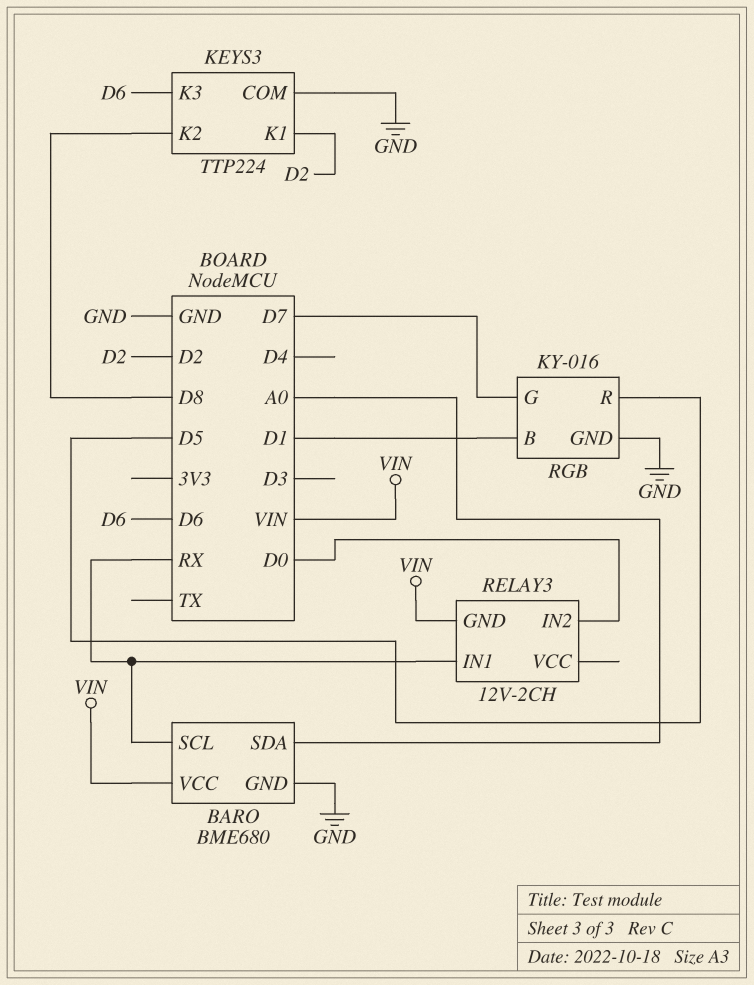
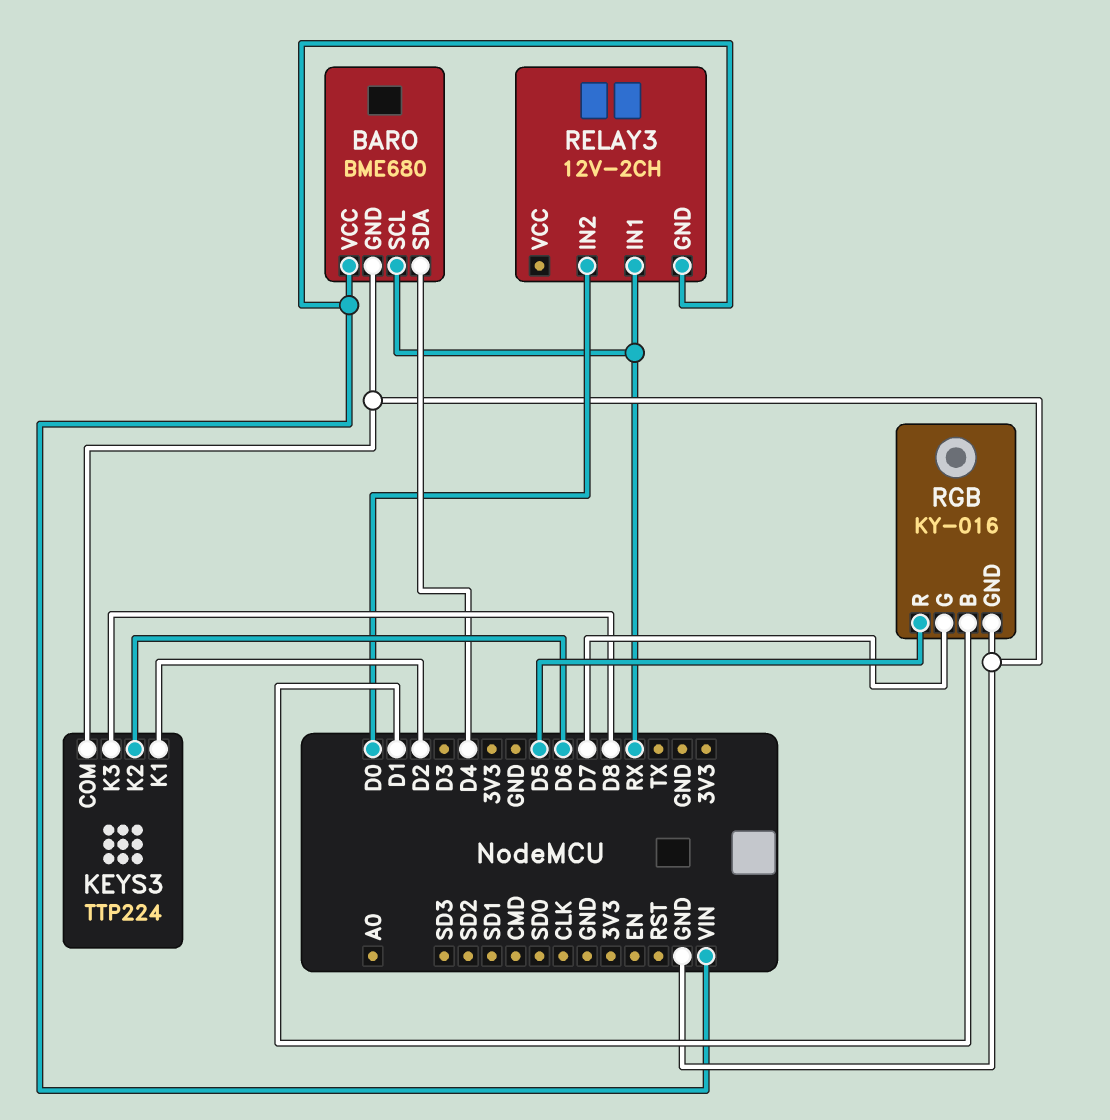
BARO pin SDA: A0 -> D4
KEYS3 pin K2: D8 -> D6
KEYS3 pin K3: D6 -> D8

